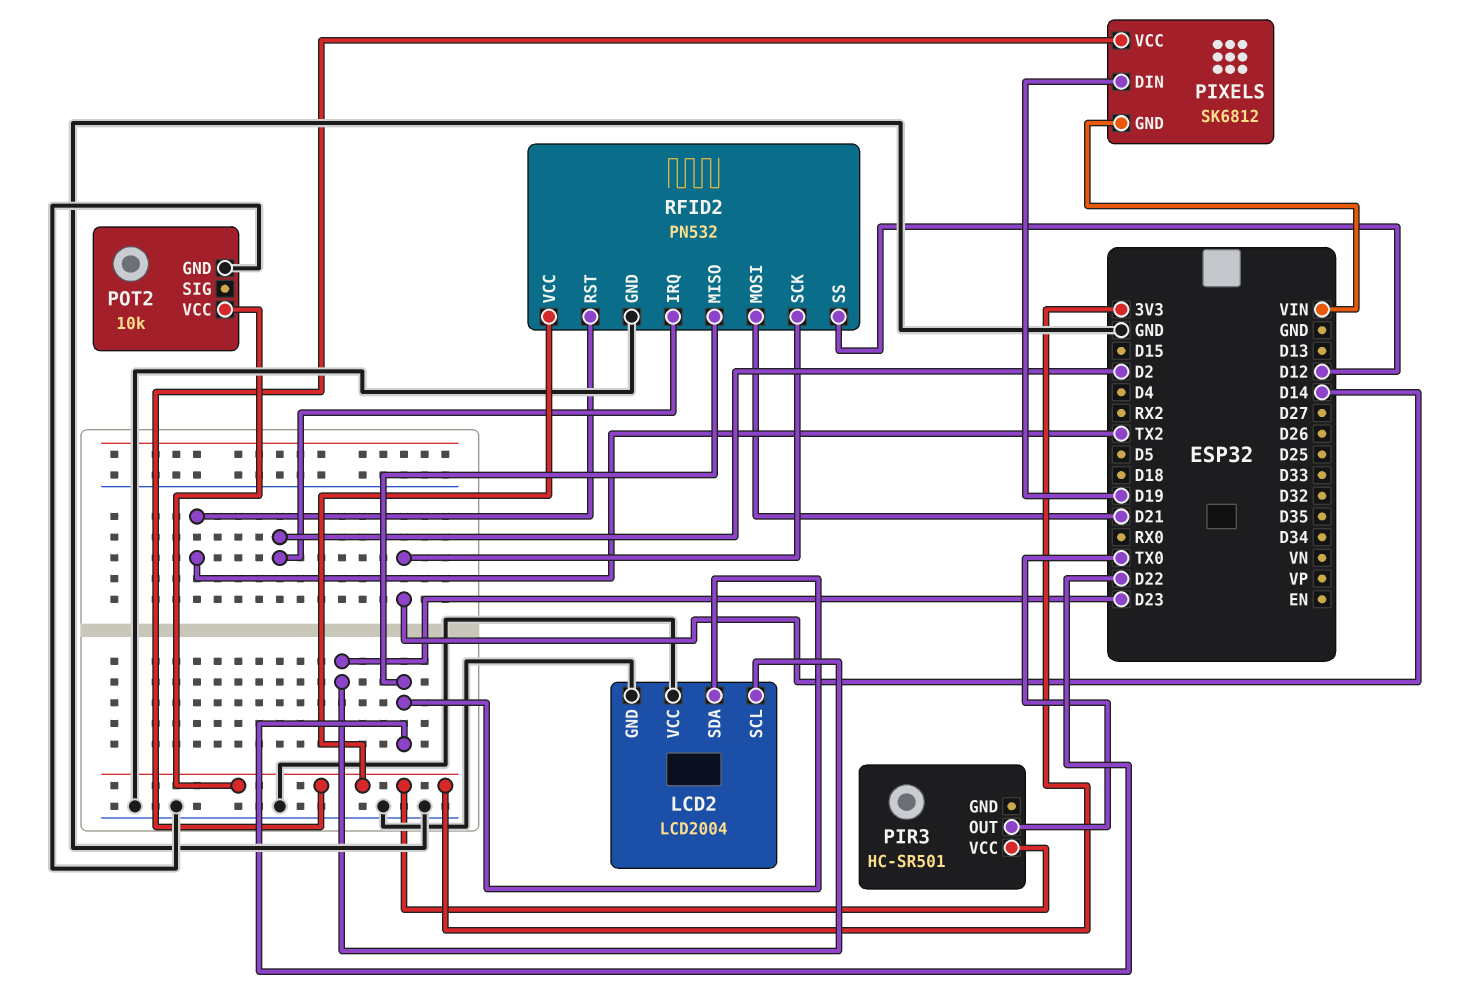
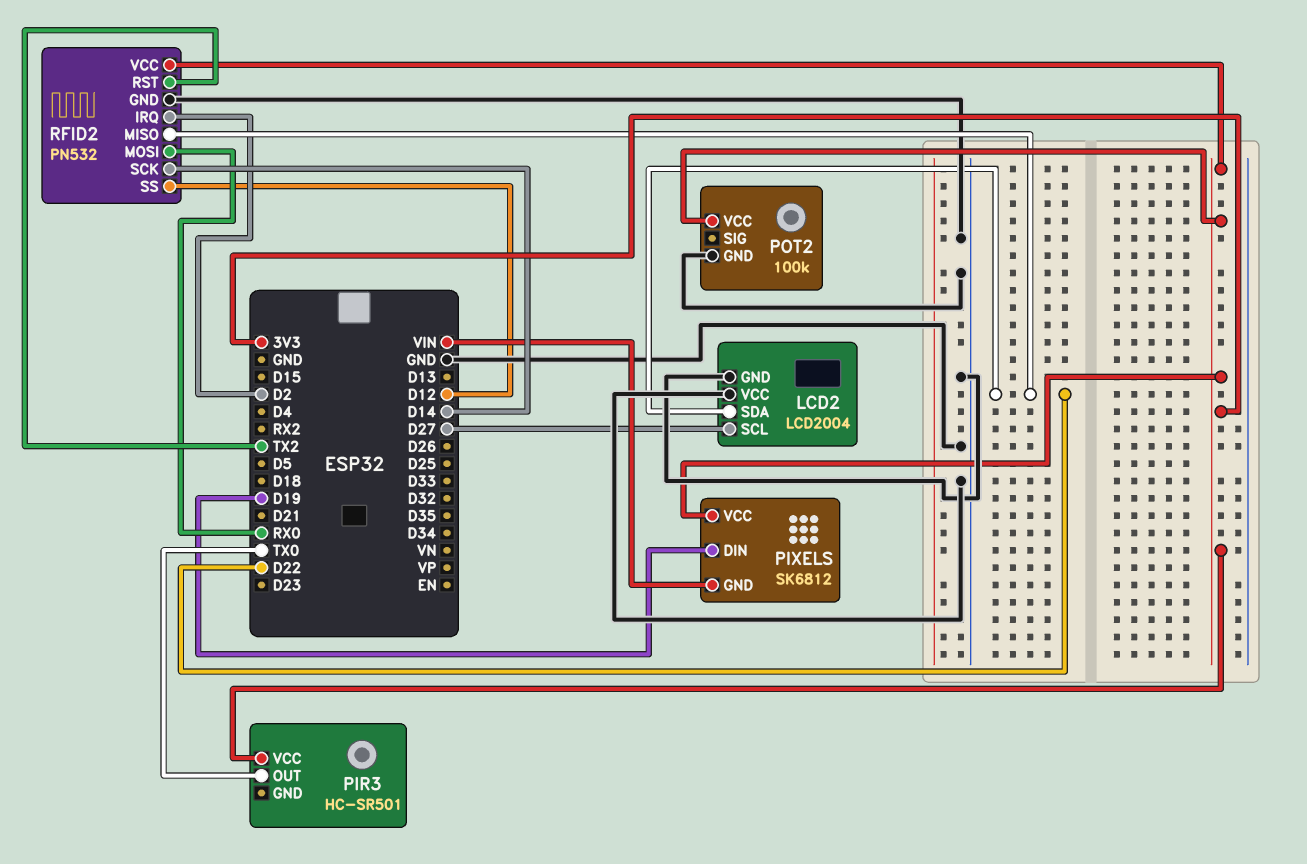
LCD2 pin SCL: D23 -> D27
POT2: 10k -> 100k
RFID2 pin MOSI: D21 -> RX0

